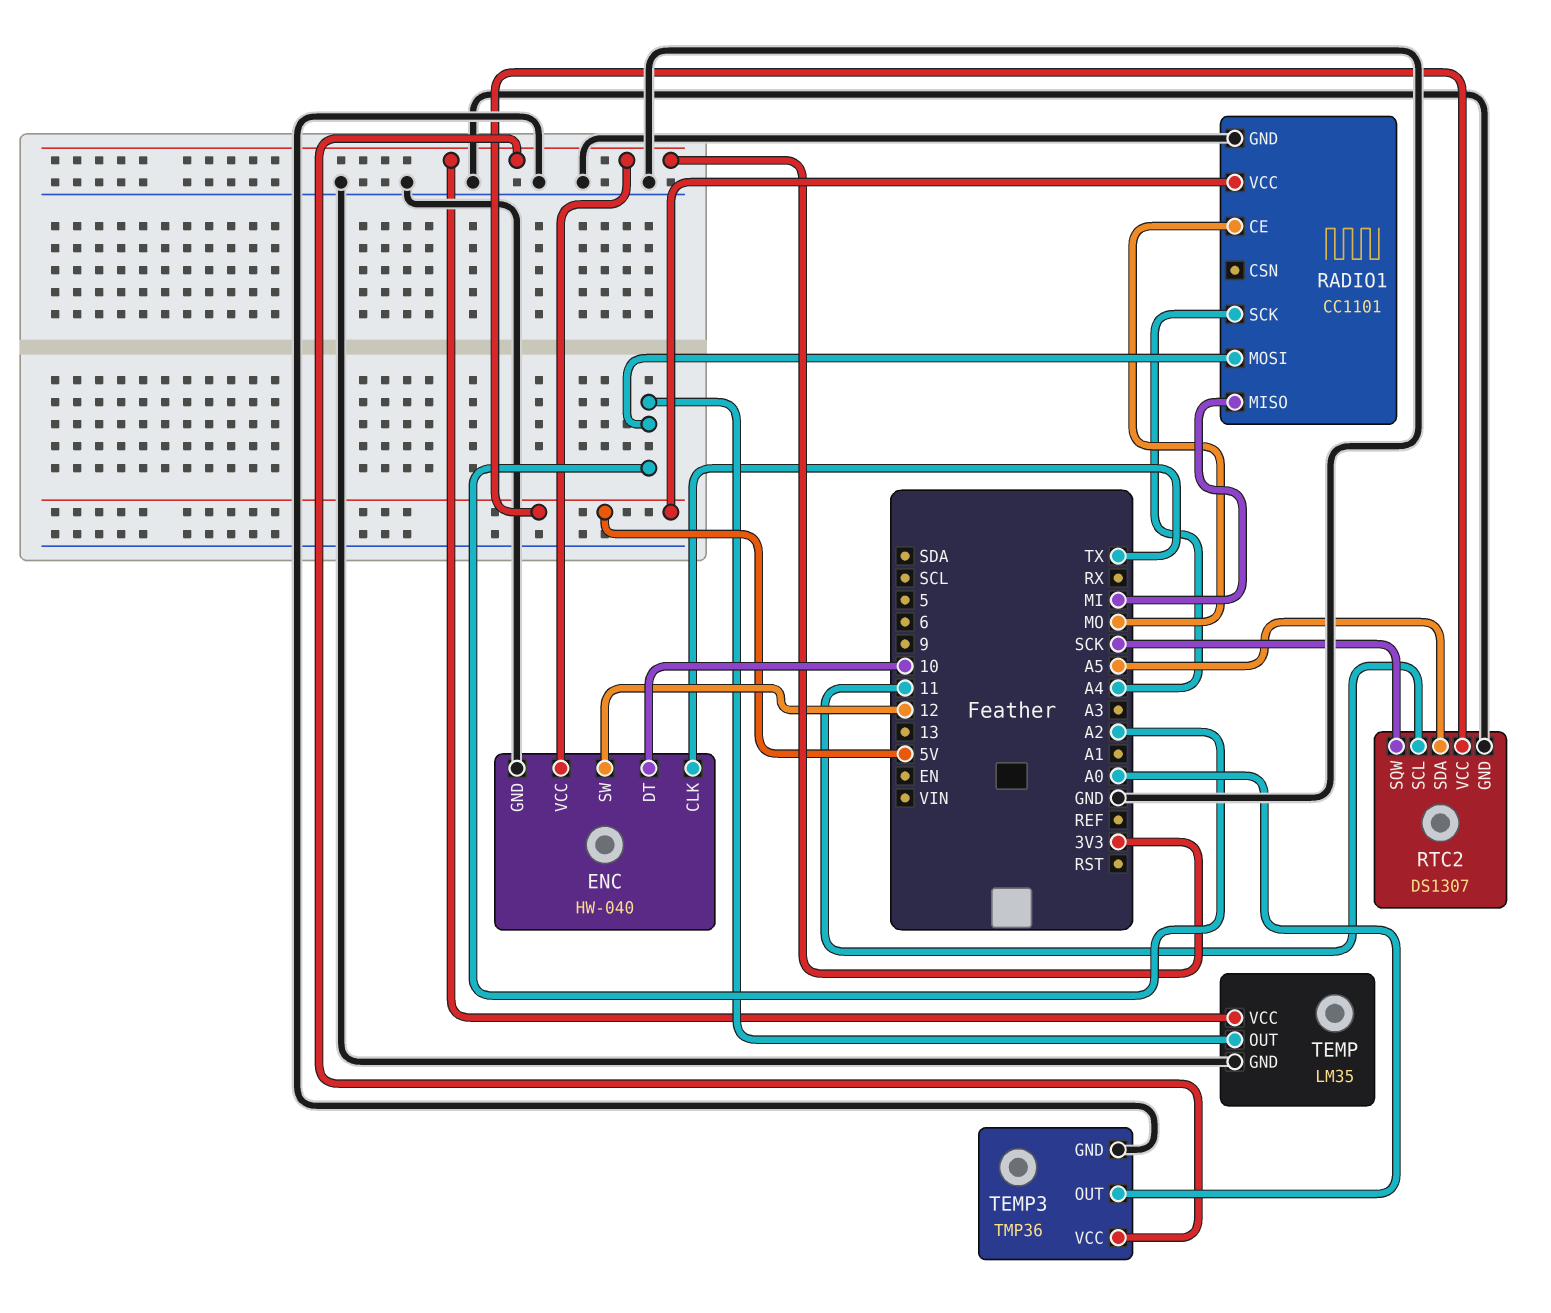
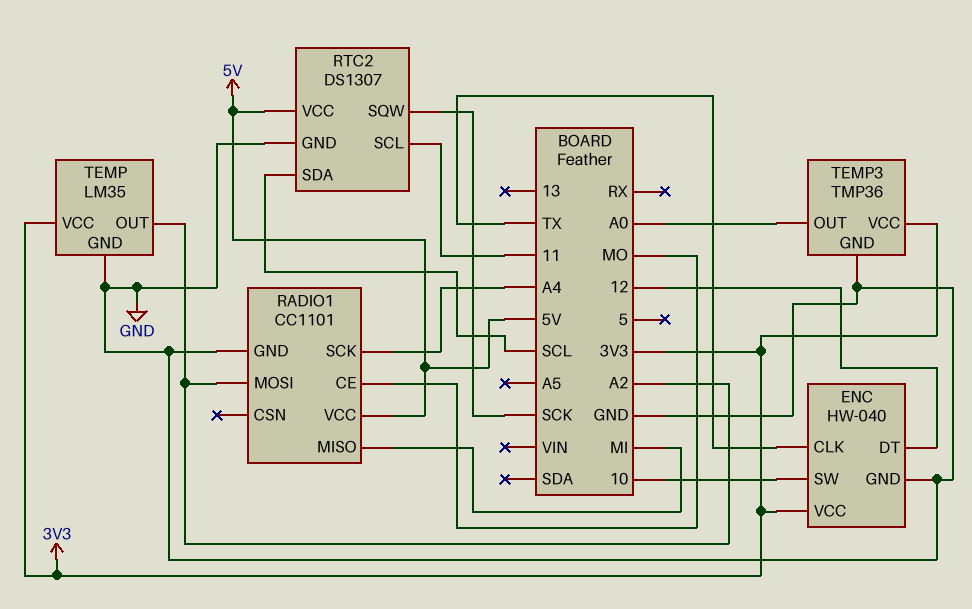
ENC pin DT: 10 -> 12
ENC pin SW: 12 -> 10
RTC2 pin SDA: A5 -> SCL

